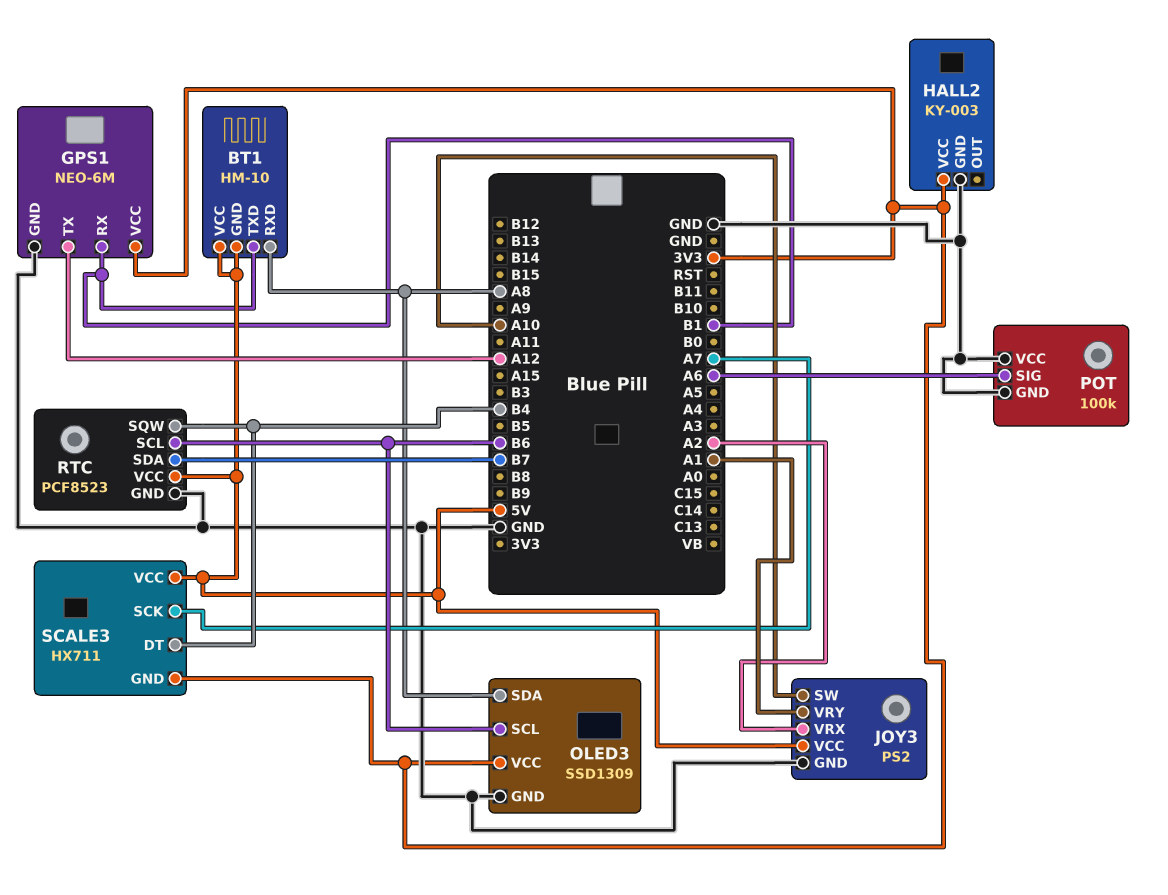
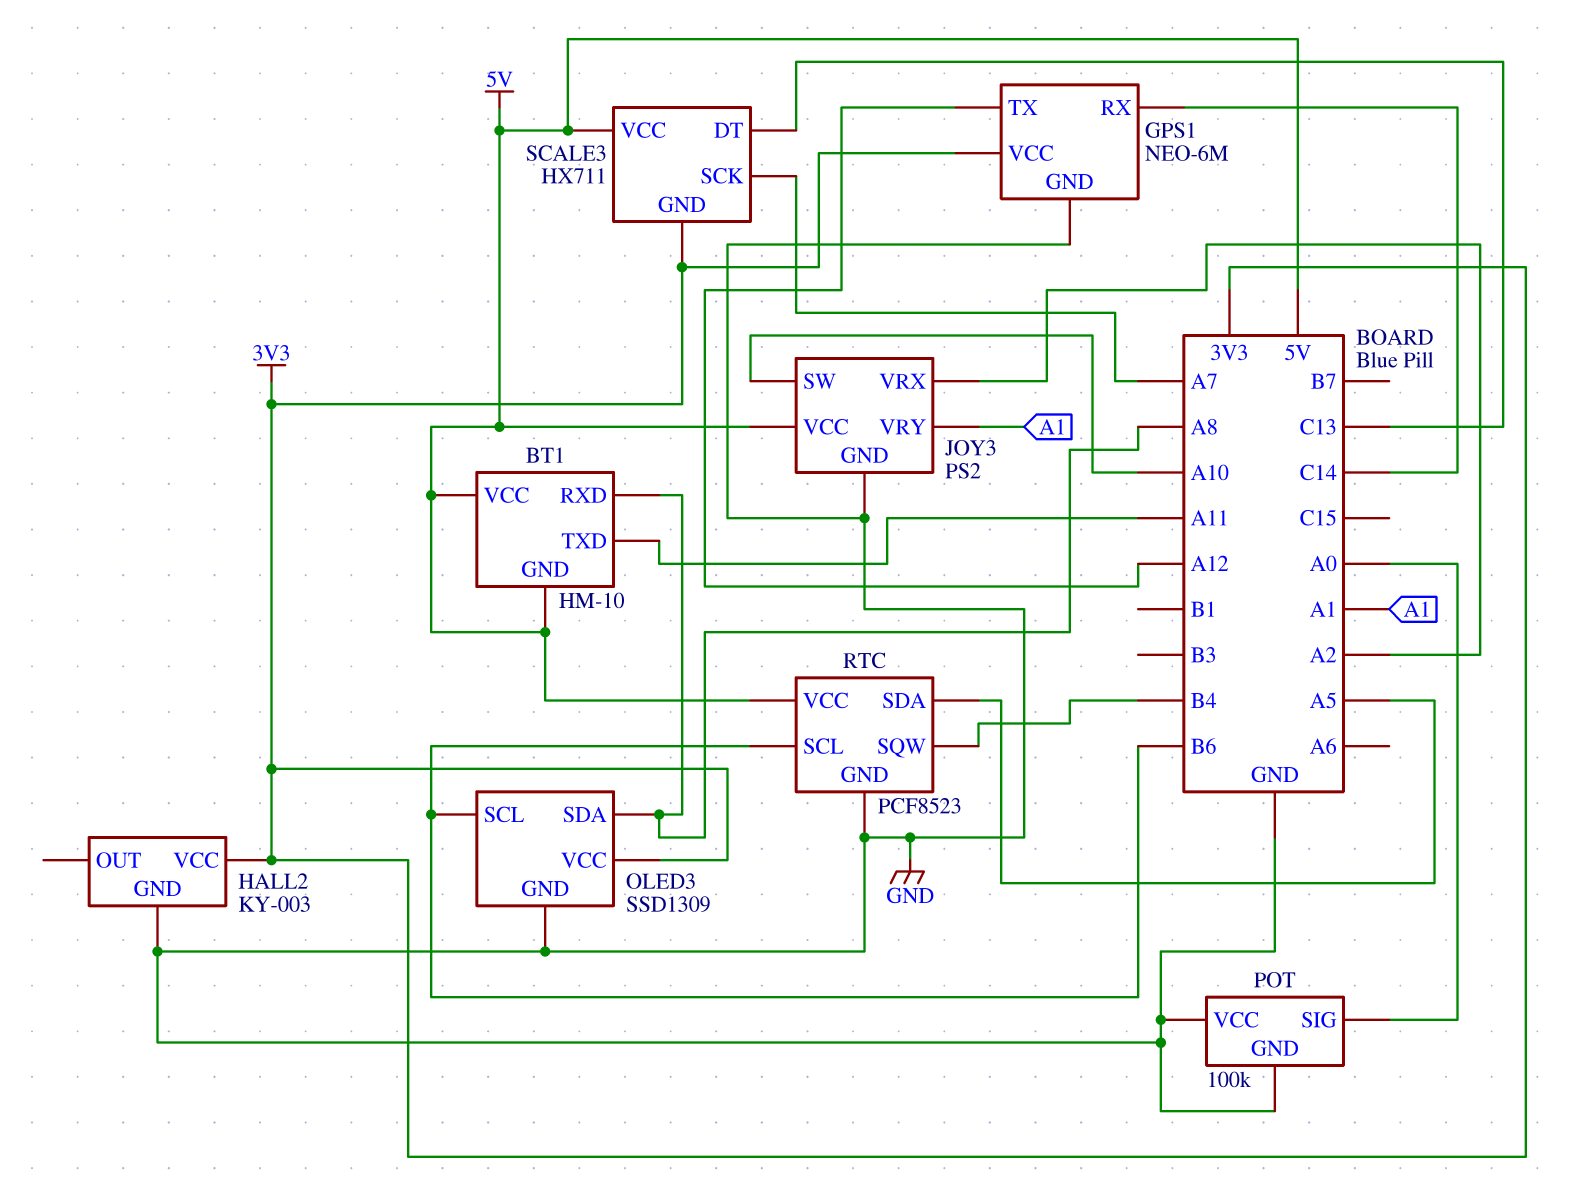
BT1 pin TXD: B1 -> A11
GPS1 pin RX: B1 -> C14
POT pin SIG: A6 -> A0
RTC pin SDA: B7 -> A5
SCALE3 pin DT: B4 -> C13

